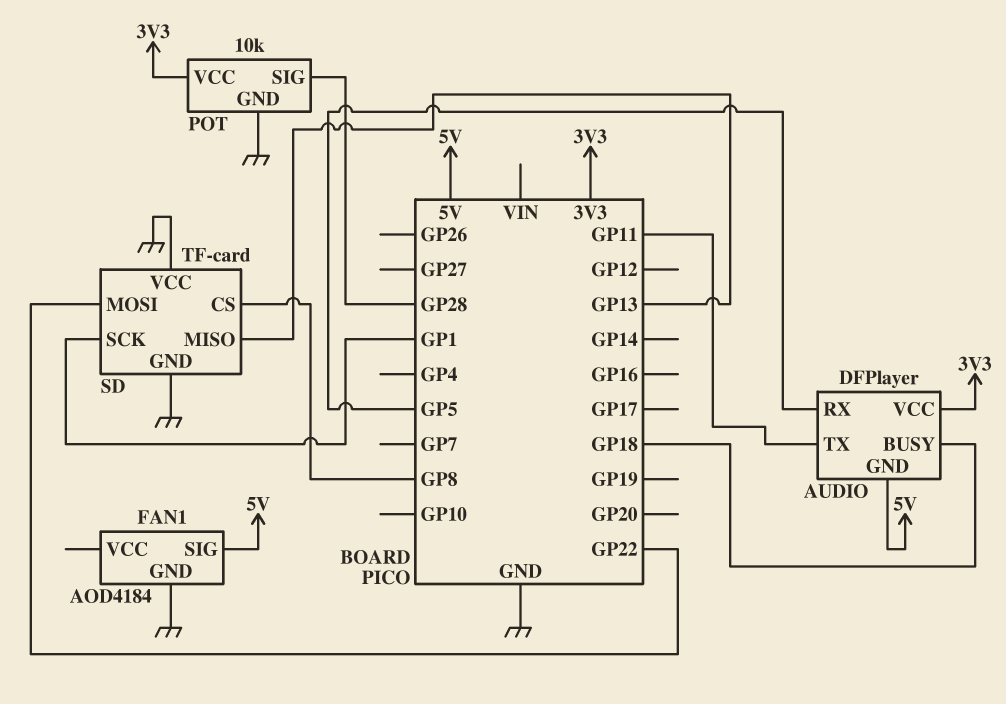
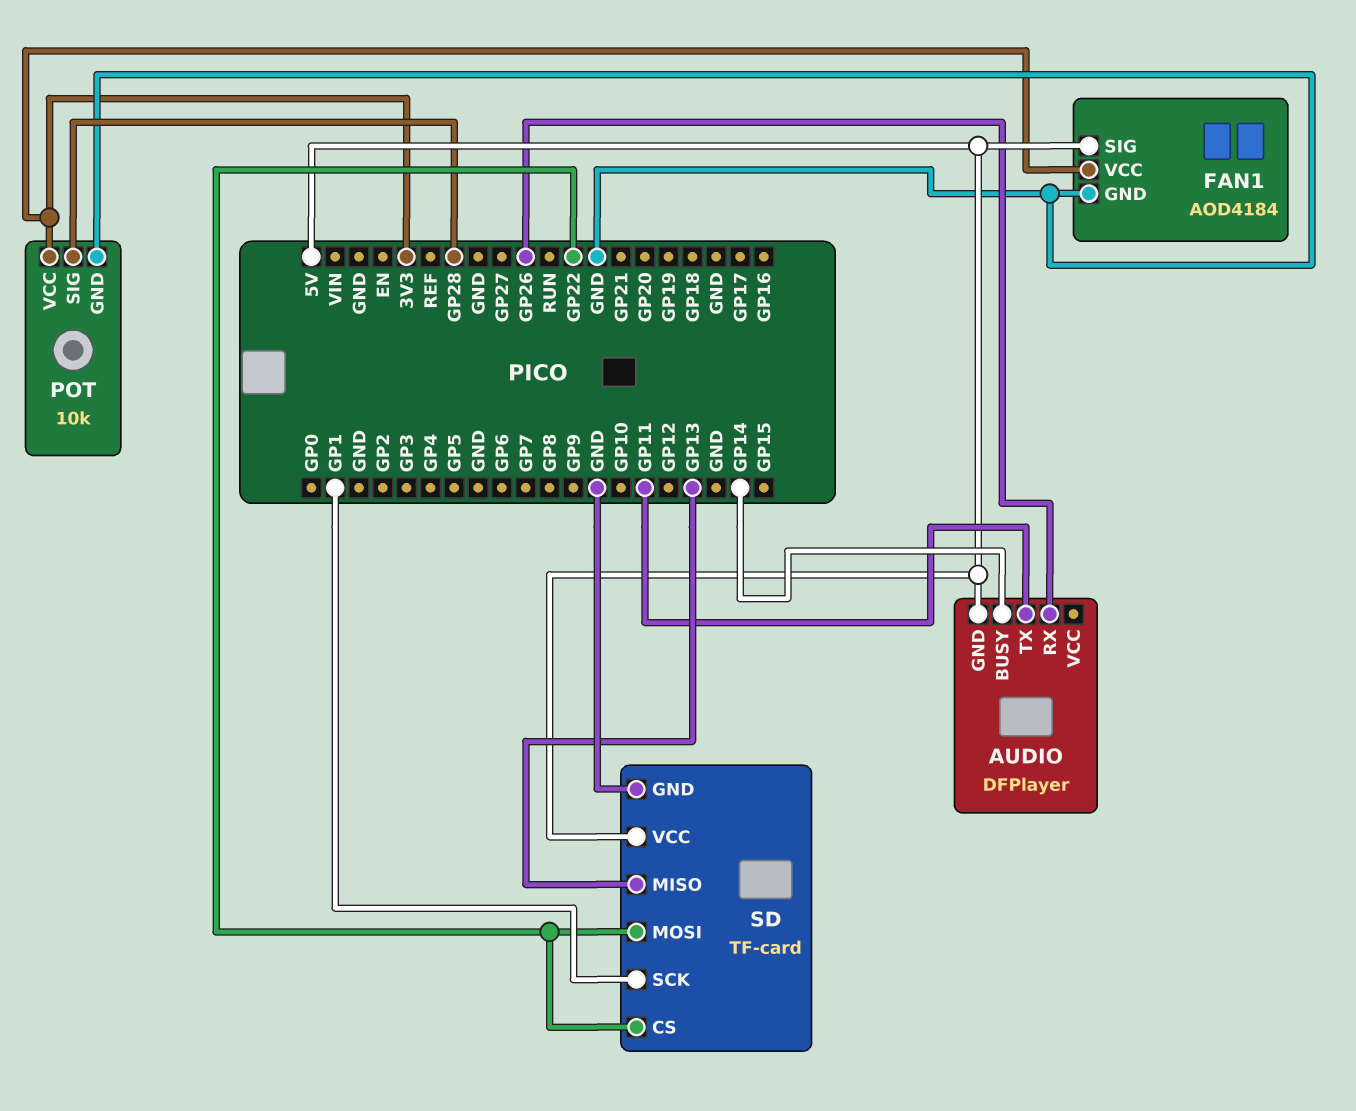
AUDIO pin BUSY: GP18 -> GP14
AUDIO pin RX: GP5 -> GP26
AUDIO pin VCC: 3V3 -> none
FAN1 pin VCC: none -> 3V3
SD pin CS: GP8 -> GP22
SD pin VCC: GND -> 5V

